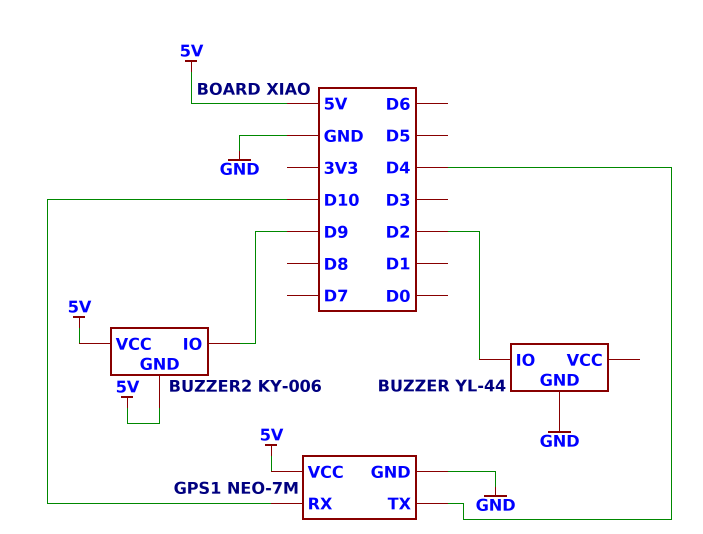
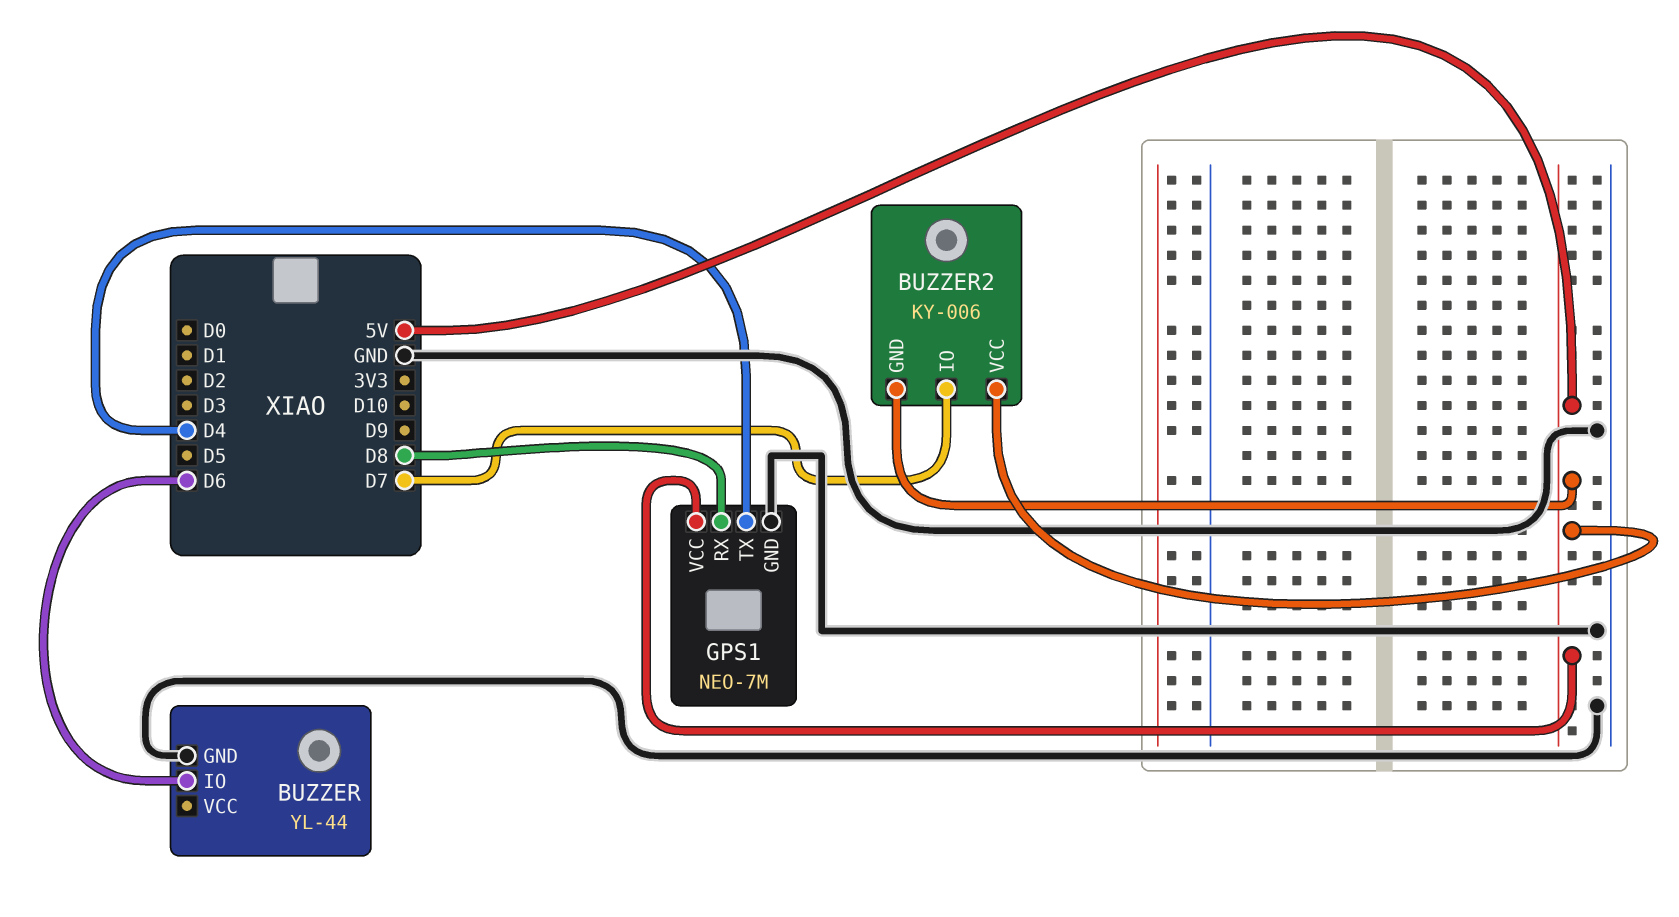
BUZZER pin IO: D2 -> D6
BUZZER2 pin IO: D9 -> D7
GPS1 pin RX: D10 -> D8

